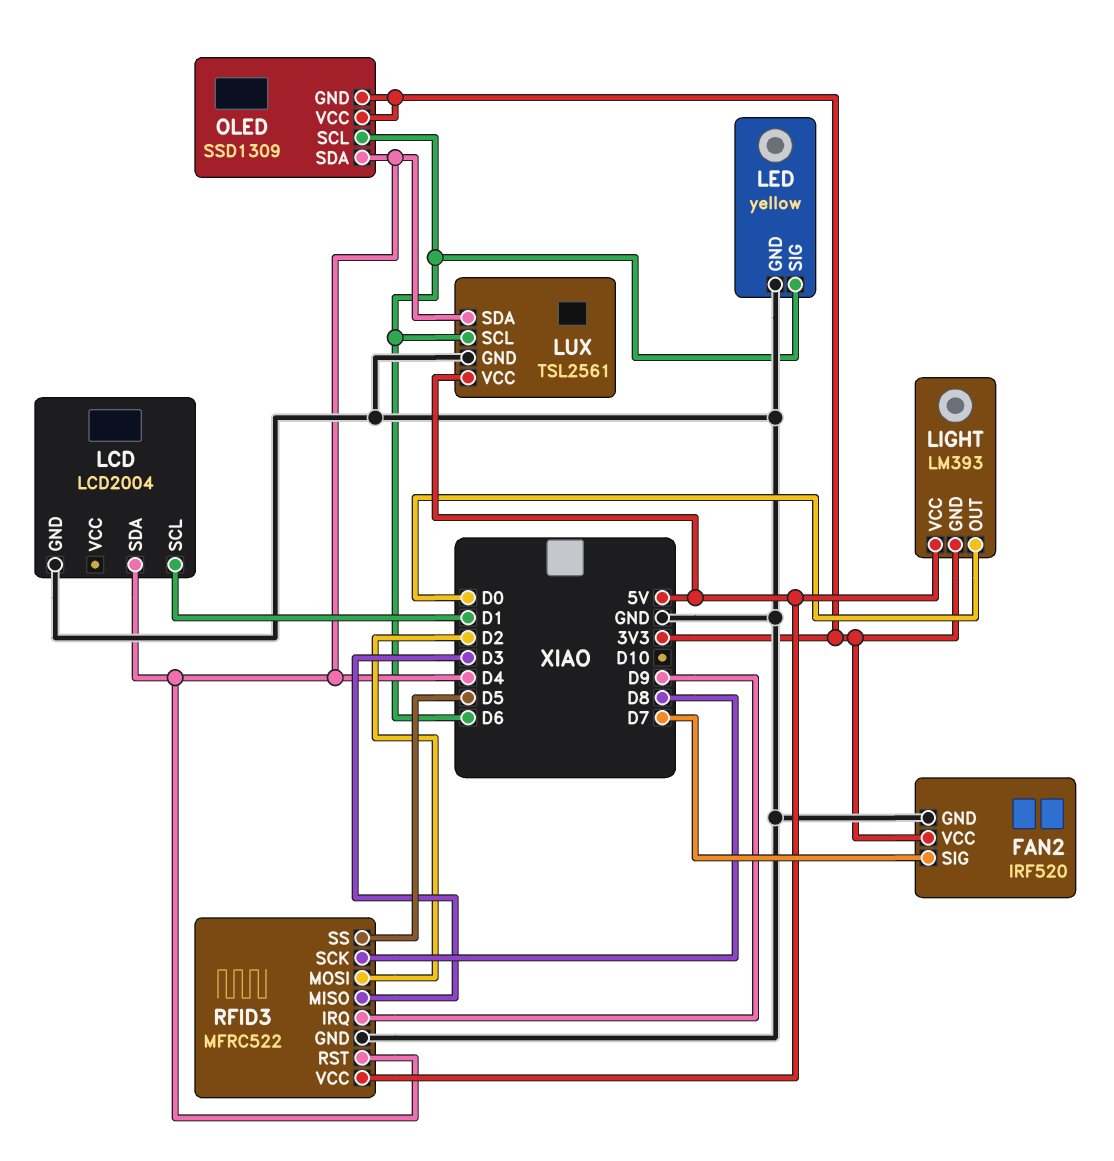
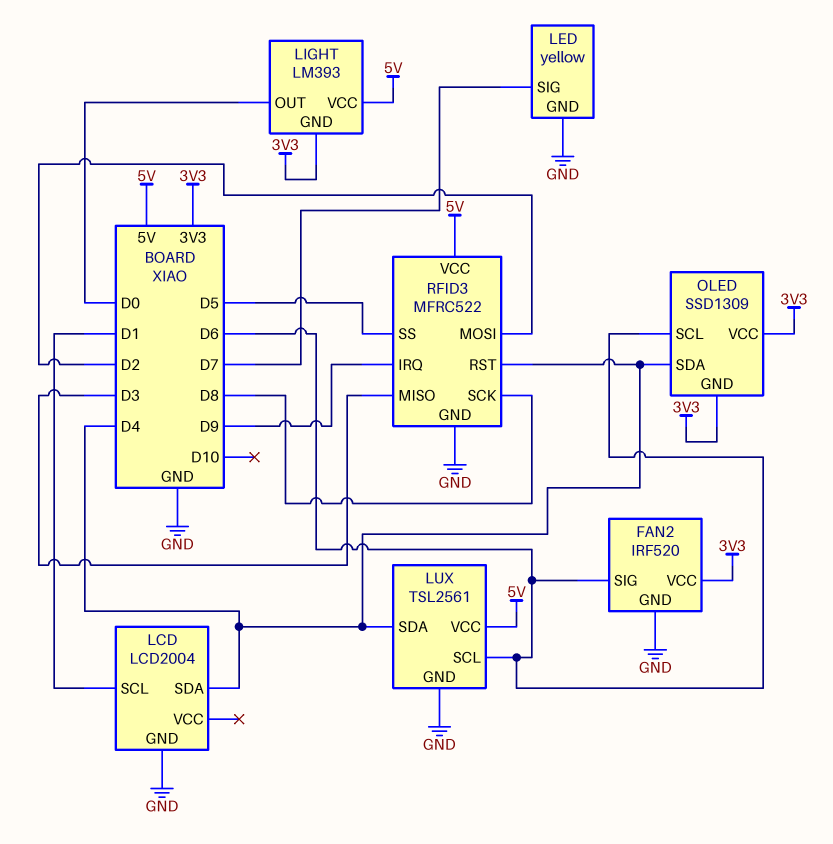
FAN2 pin SIG: D7 -> D6
LED pin SIG: D6 -> D7

